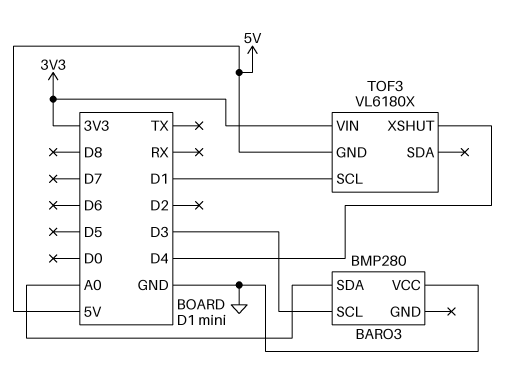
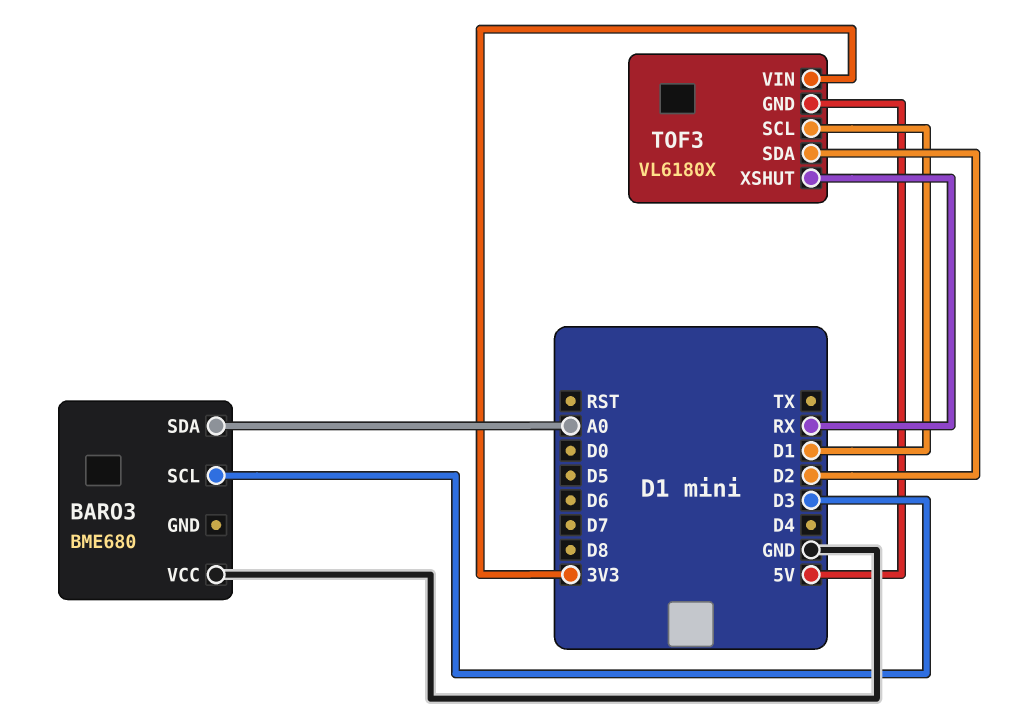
BARO3: BMP280 -> BME680
TOF3 pin SDA: none -> D2
TOF3 pin XSHUT: D4 -> RX

